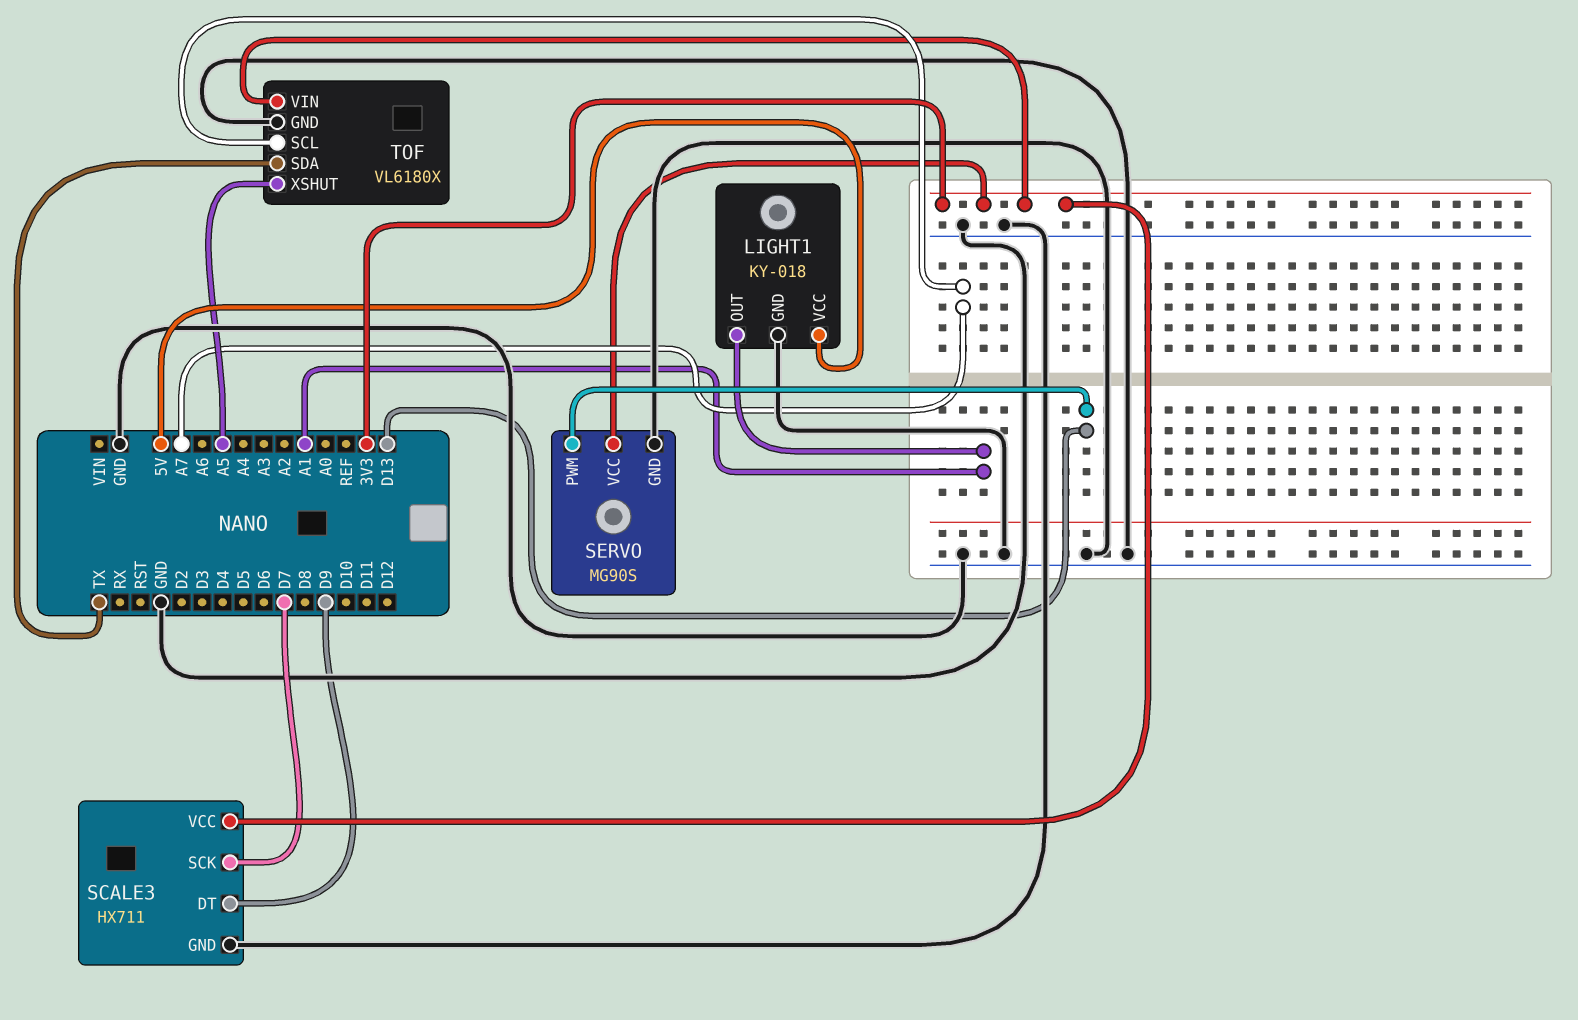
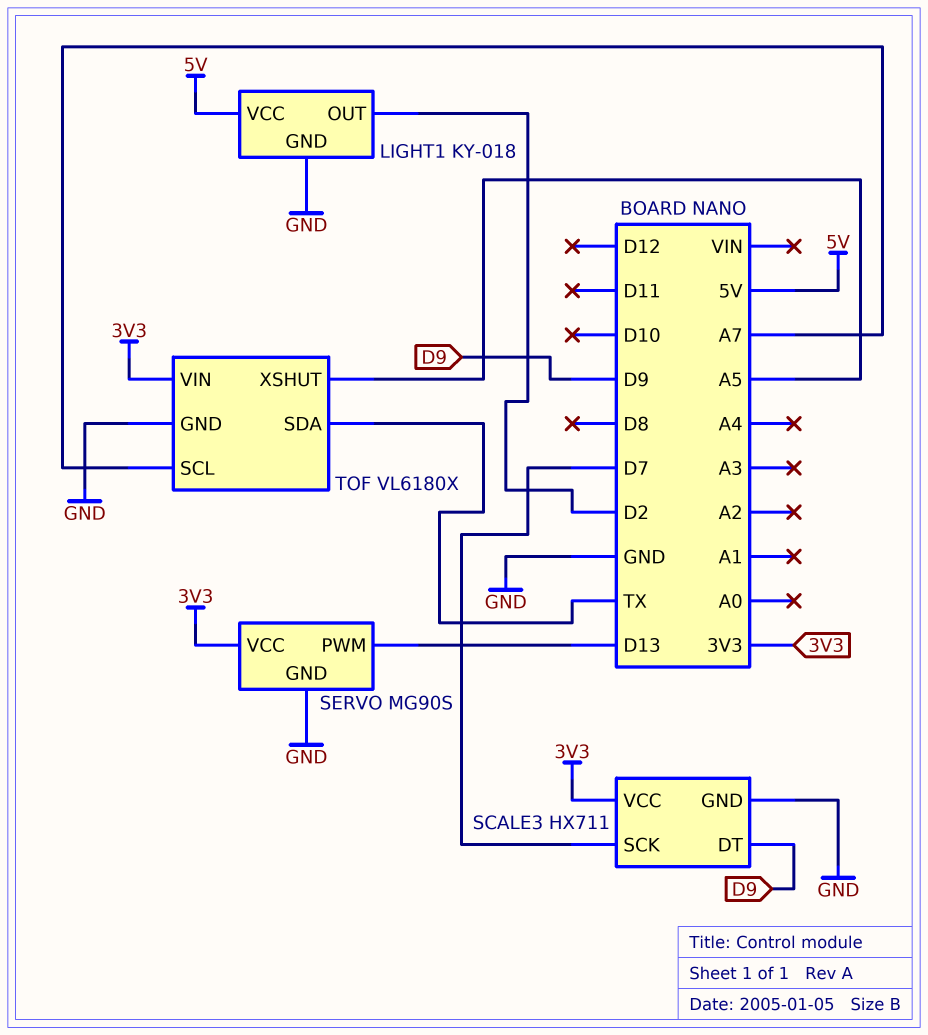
LIGHT1 pin OUT: A1 -> D2

